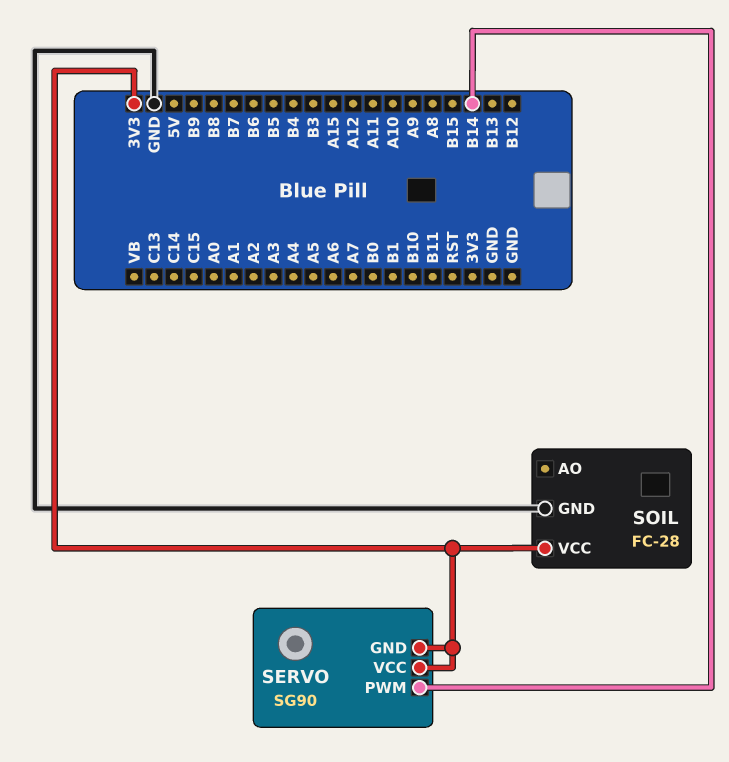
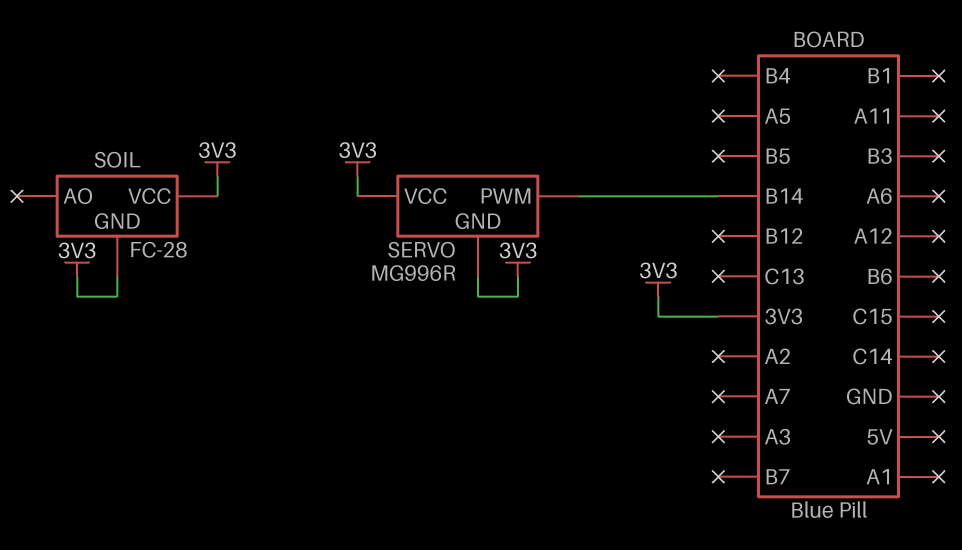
SERVO: SG90 -> MG996R
SOIL pin GND: GND -> 3V3

